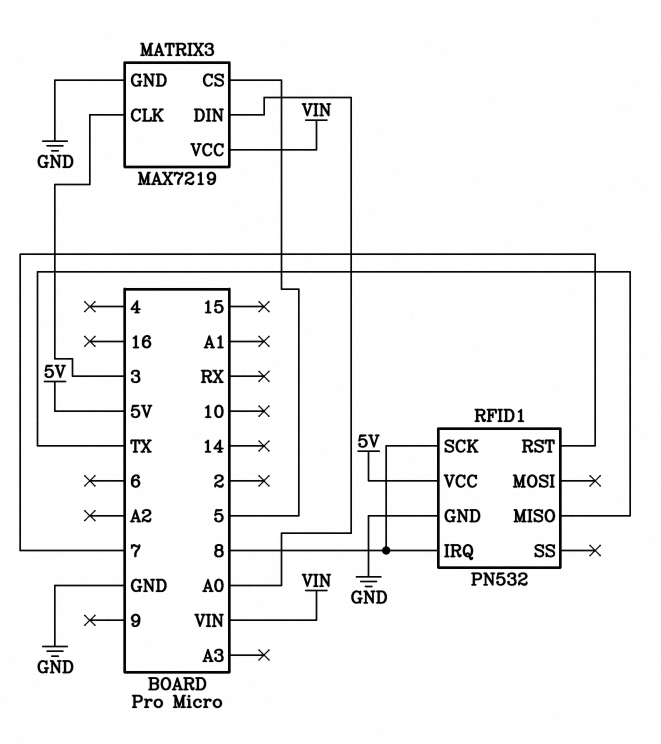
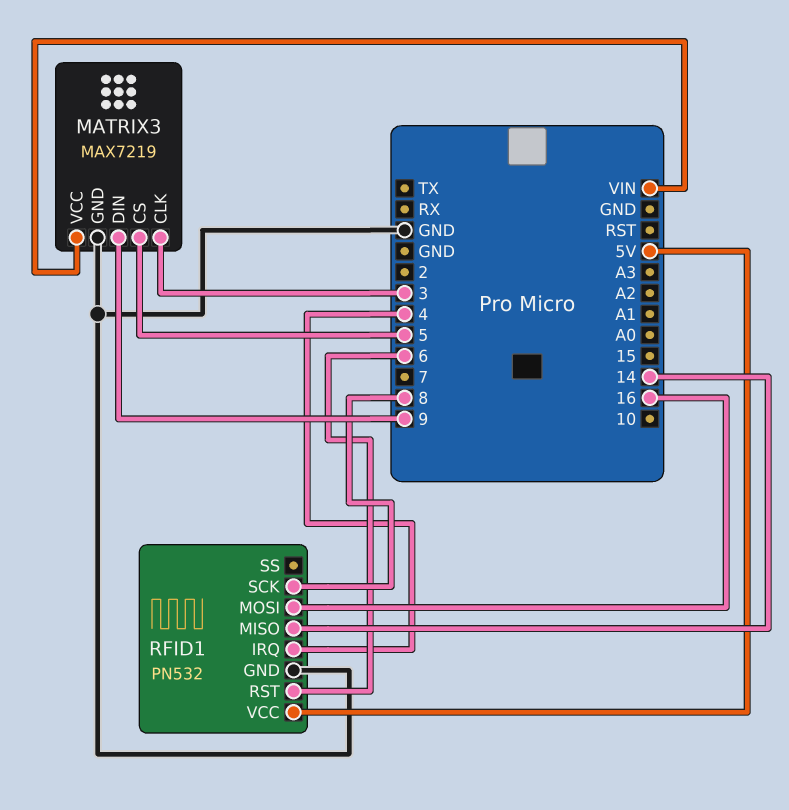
MATRIX3 pin DIN: A0 -> 9
RFID1 pin IRQ: 8 -> 4
RFID1 pin MISO: TX -> 14
RFID1 pin MOSI: none -> 16
RFID1 pin RST: 7 -> 6

